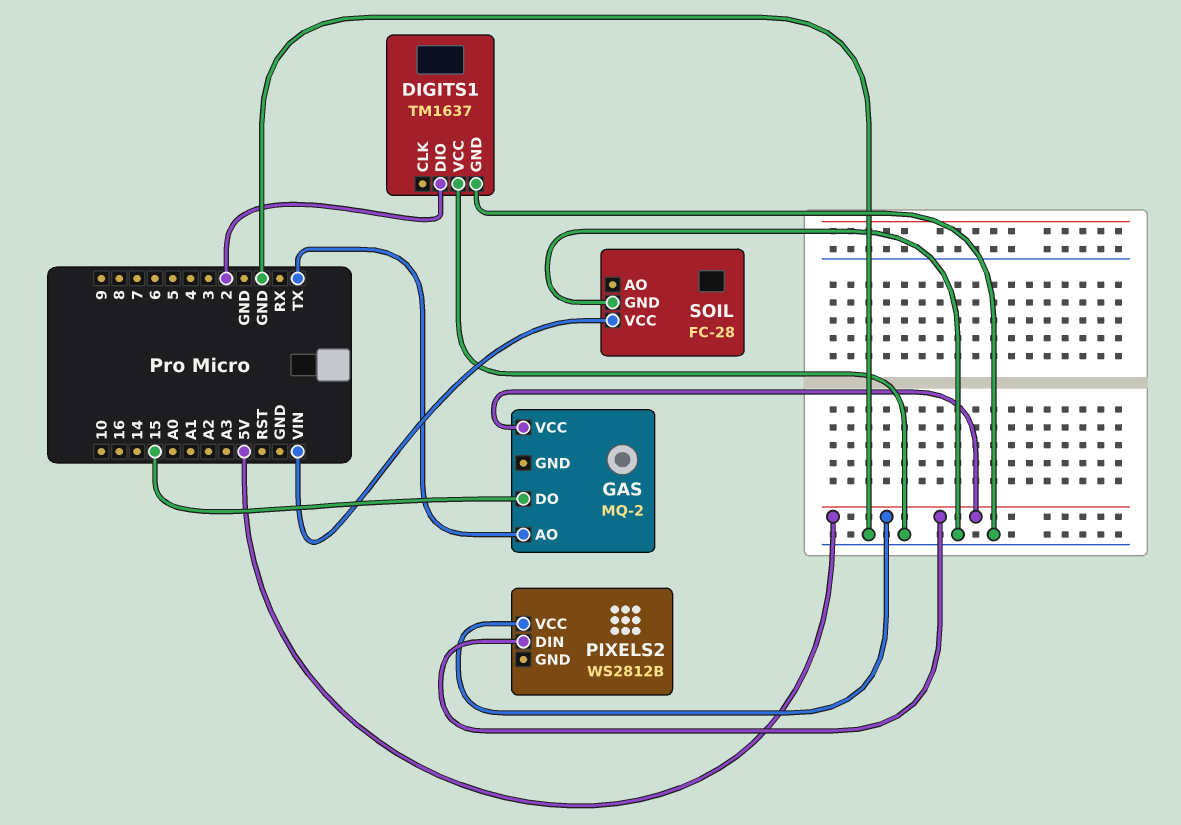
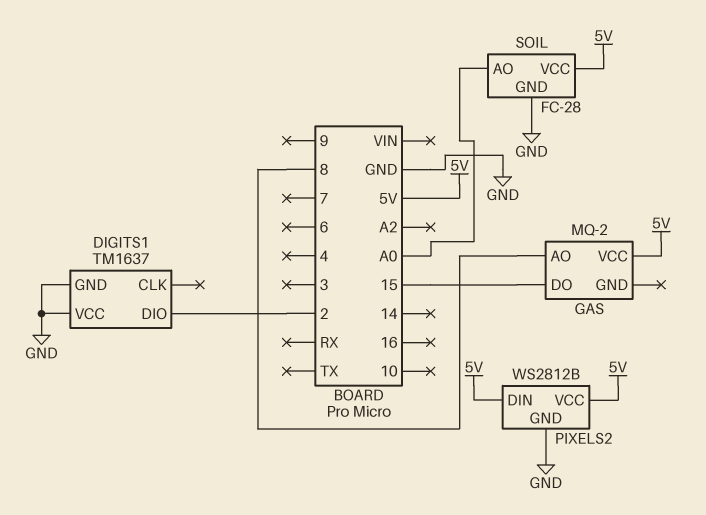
GAS pin AO: TX -> 8
PIXELS2 pin GND: none -> GND
SOIL pin AO: none -> A0
SOIL pin VCC: VIN -> 5V

